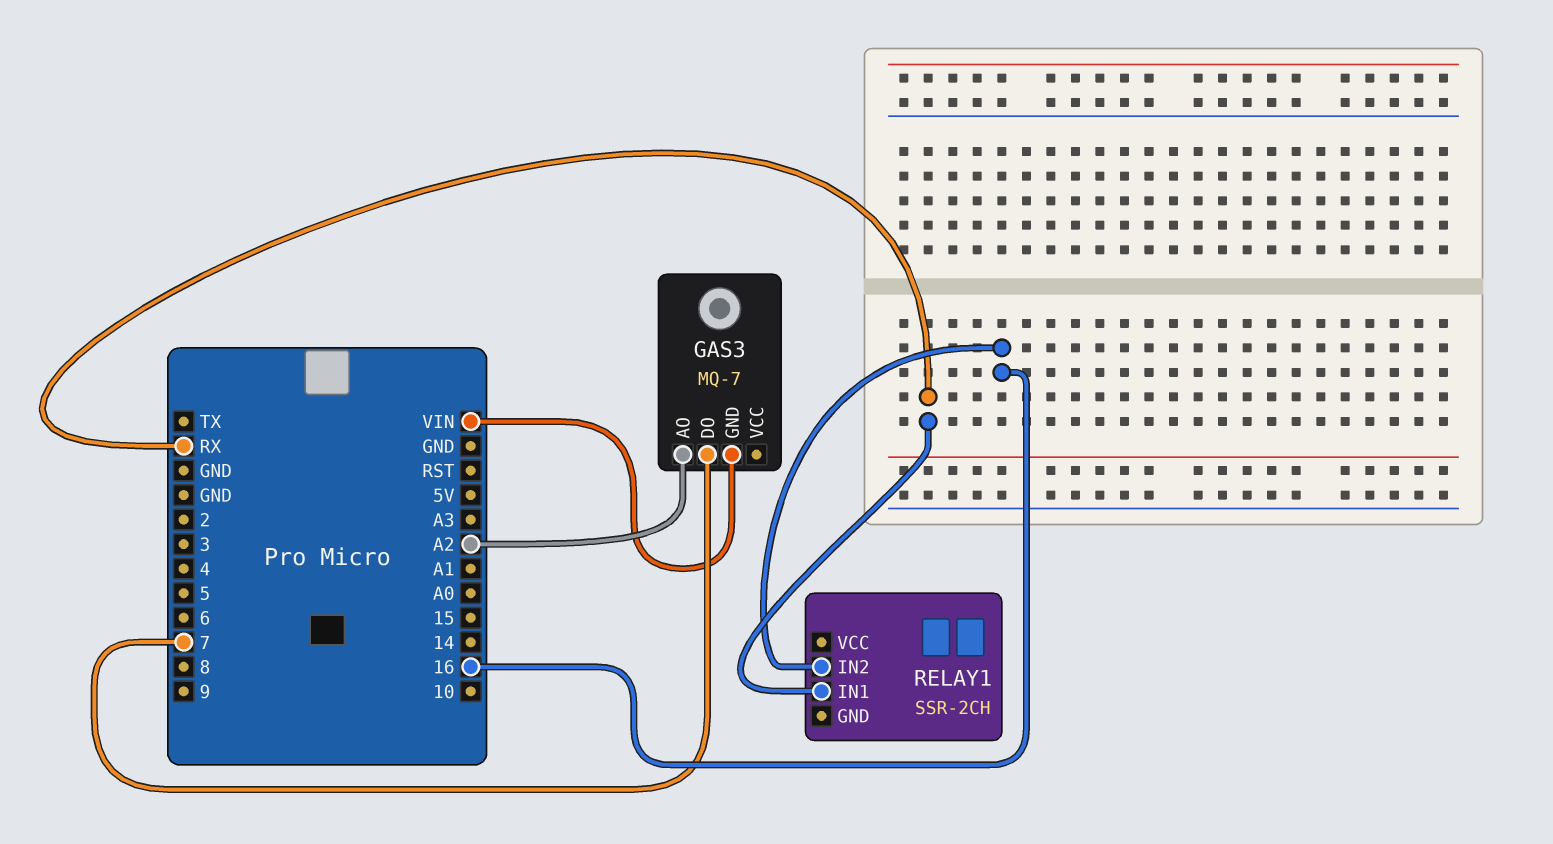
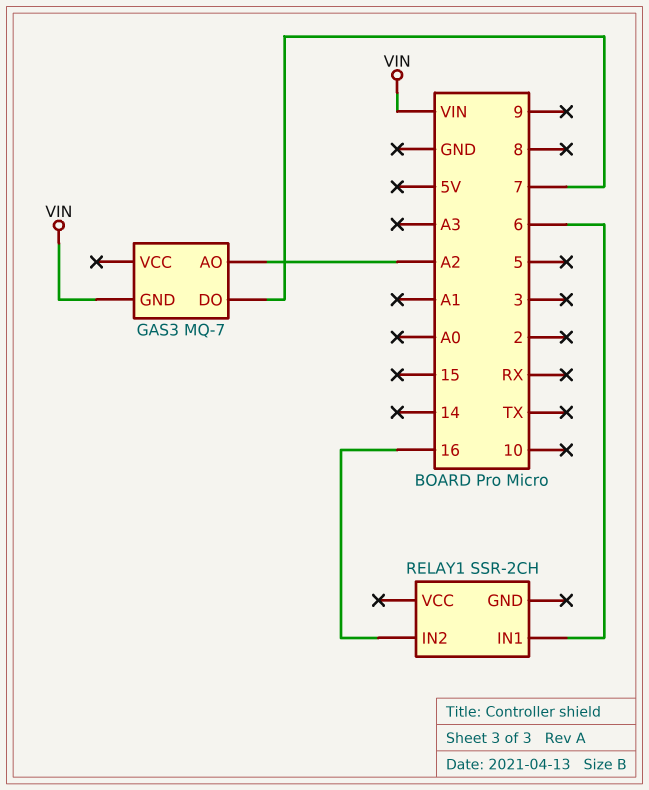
RELAY1 pin IN1: RX -> 6

